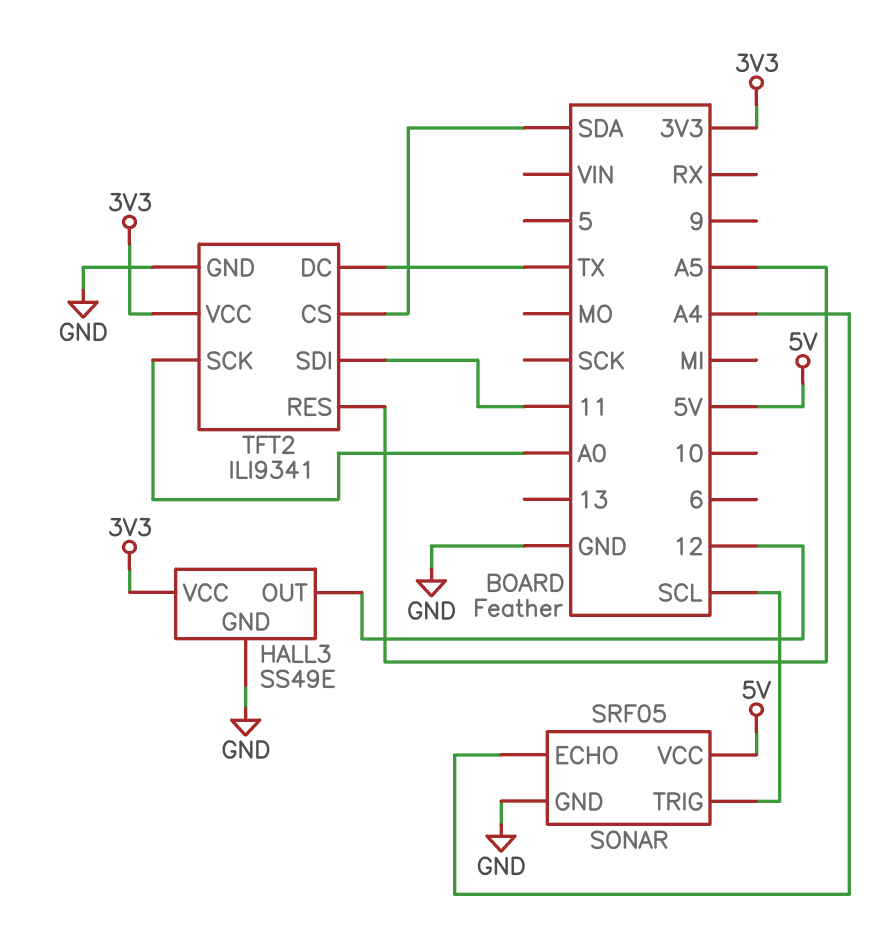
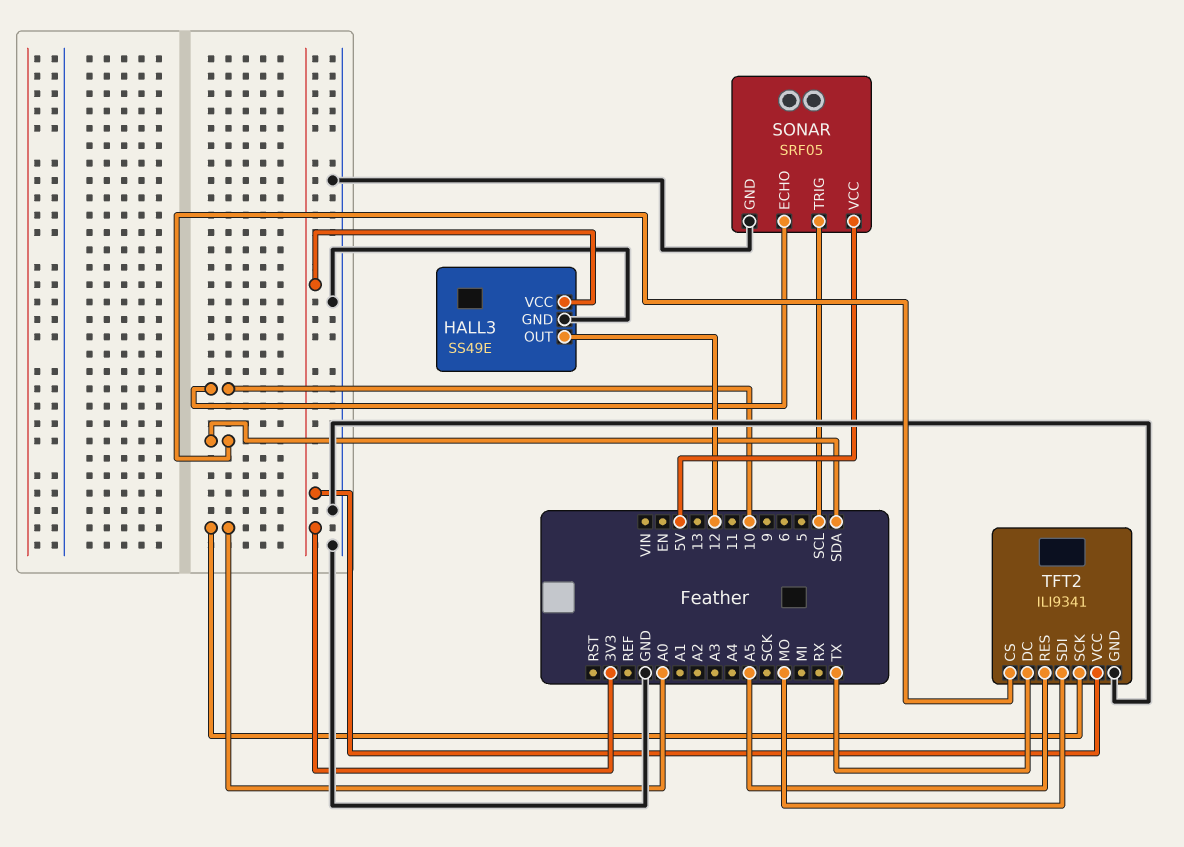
SONAR pin ECHO: A4 -> 10
TFT2 pin SDI: 11 -> MO

